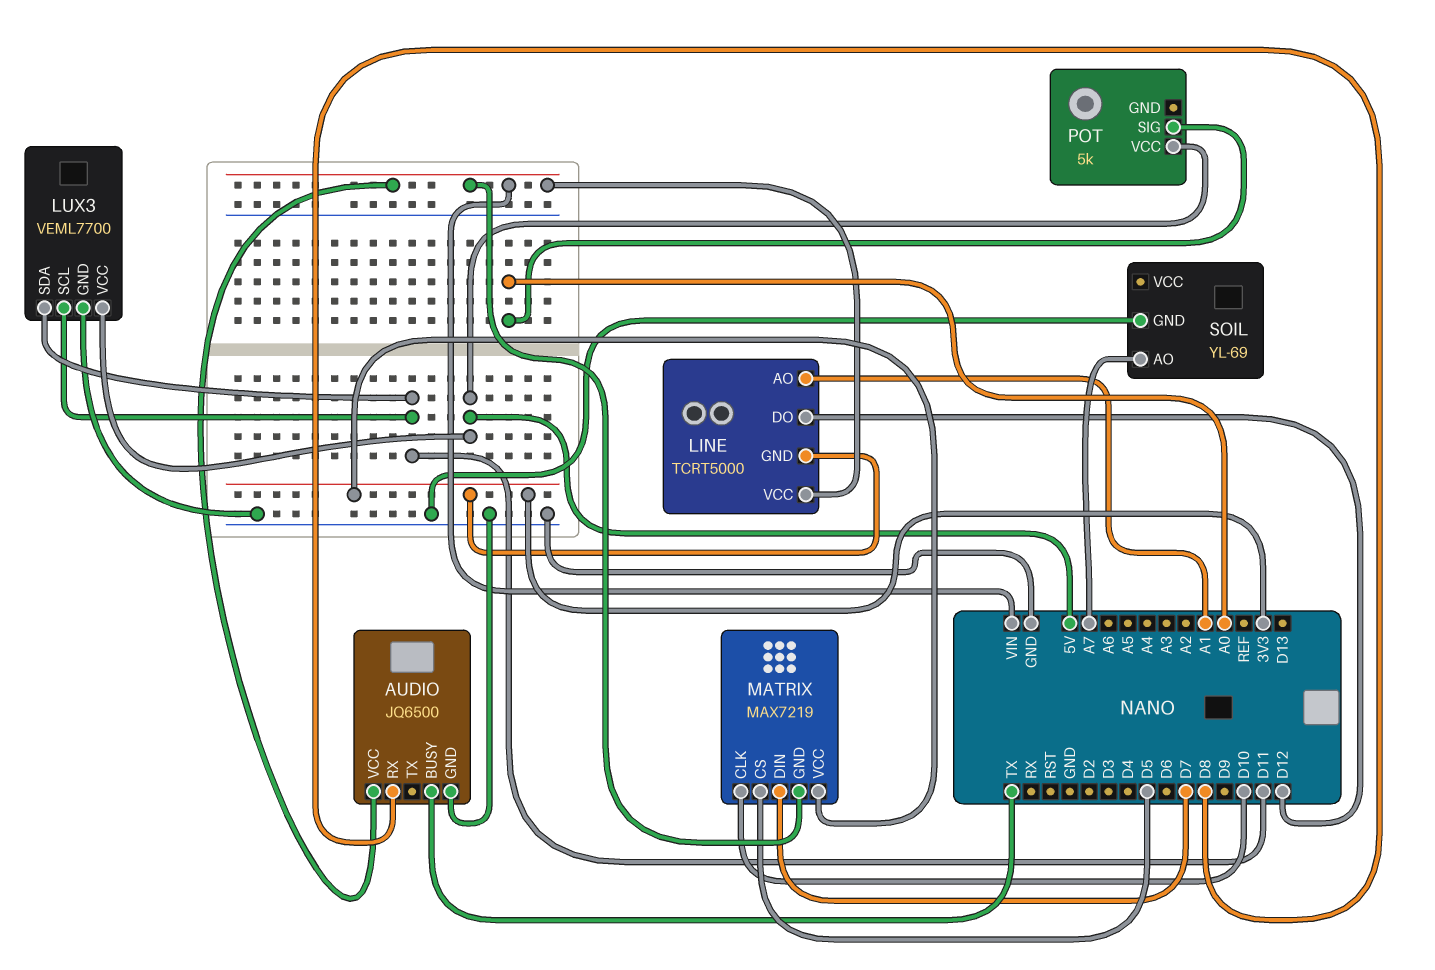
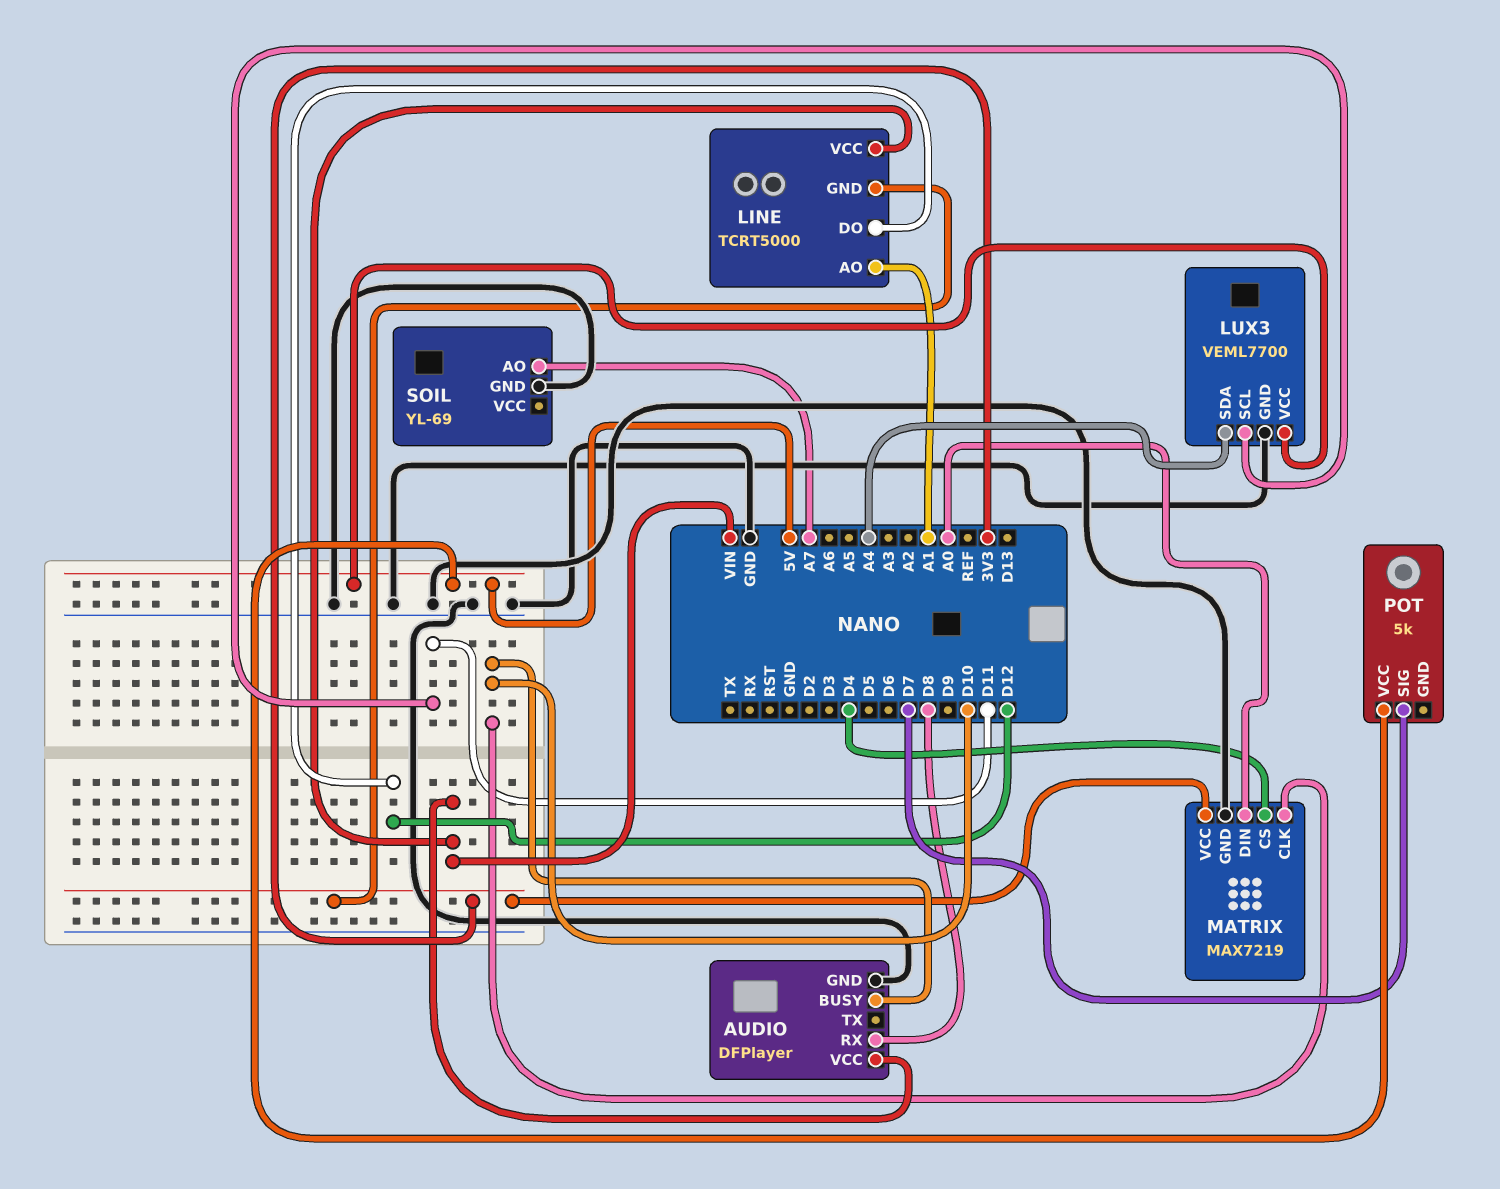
AUDIO: JQ6500 -> DFPlayer
AUDIO pin BUSY: TX -> D10
LUX3 pin SDA: D11 -> A4
MATRIX pin CS: D5 -> D4
MATRIX pin DIN: D7 -> A0
MATRIX pin GND: VIN -> GND
POT pin SIG: A0 -> D7

